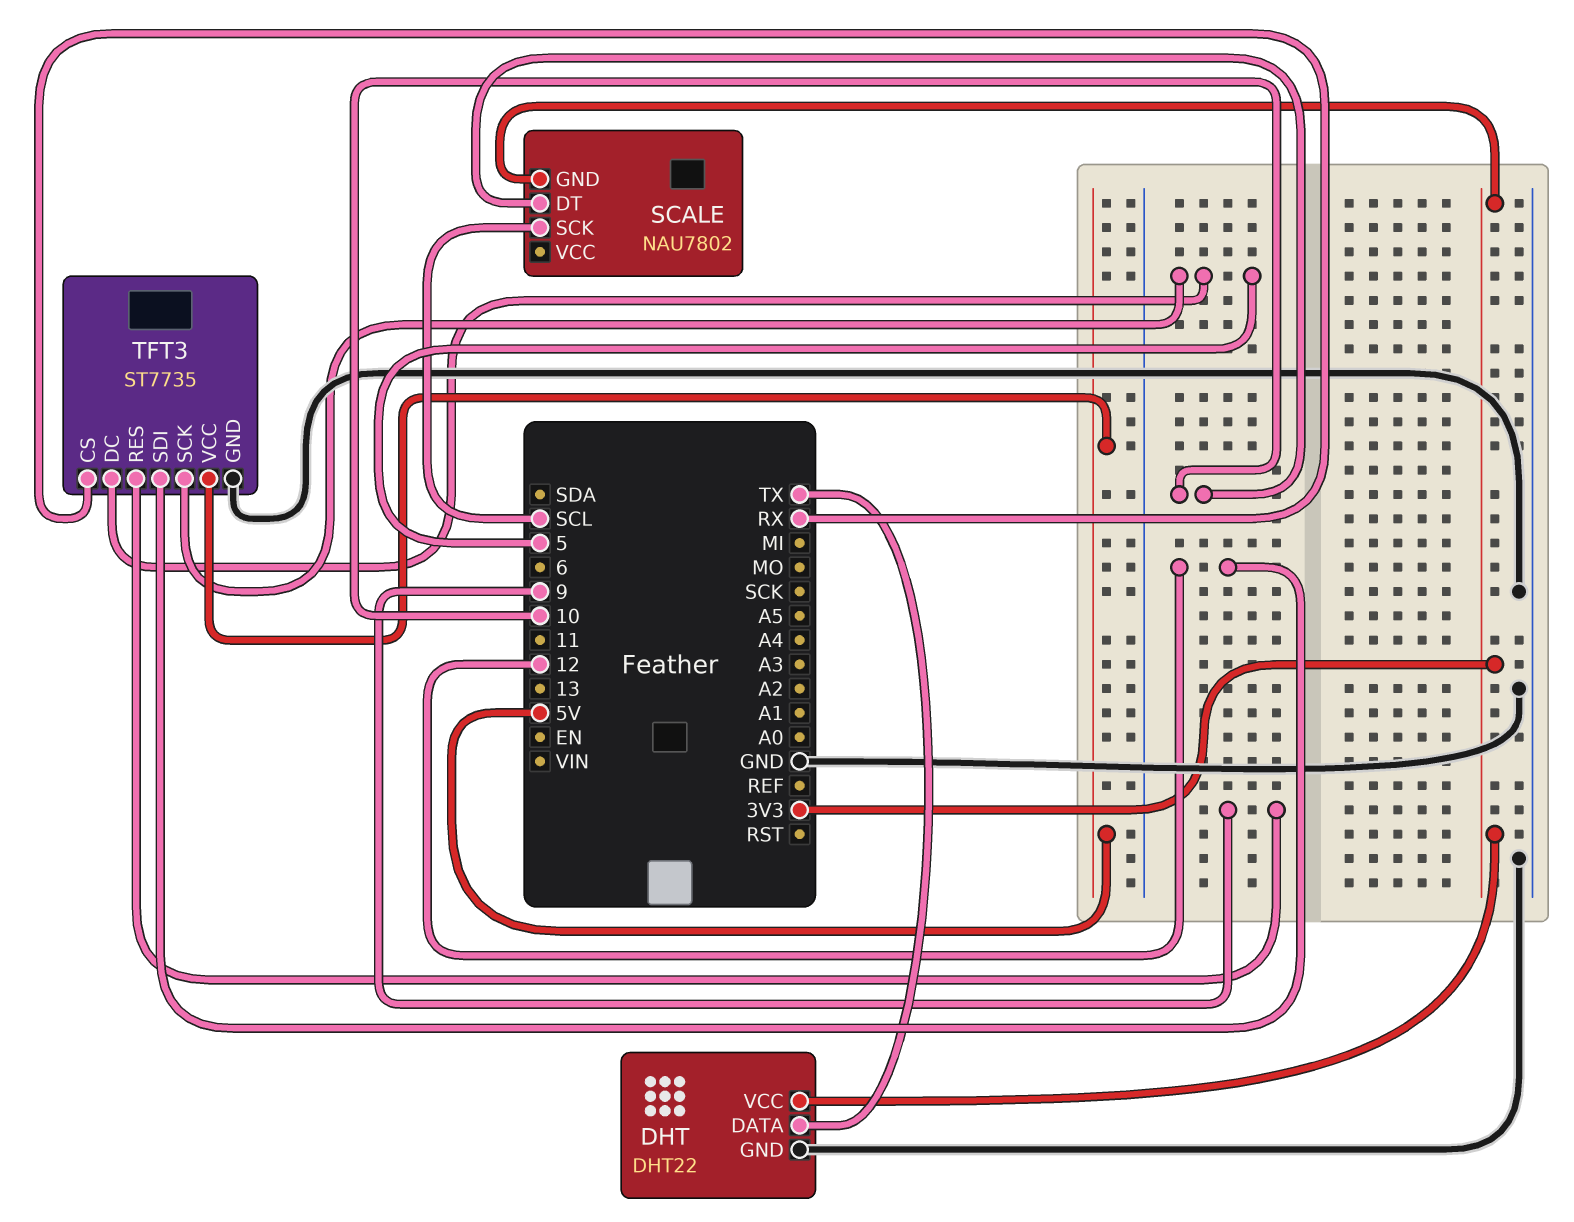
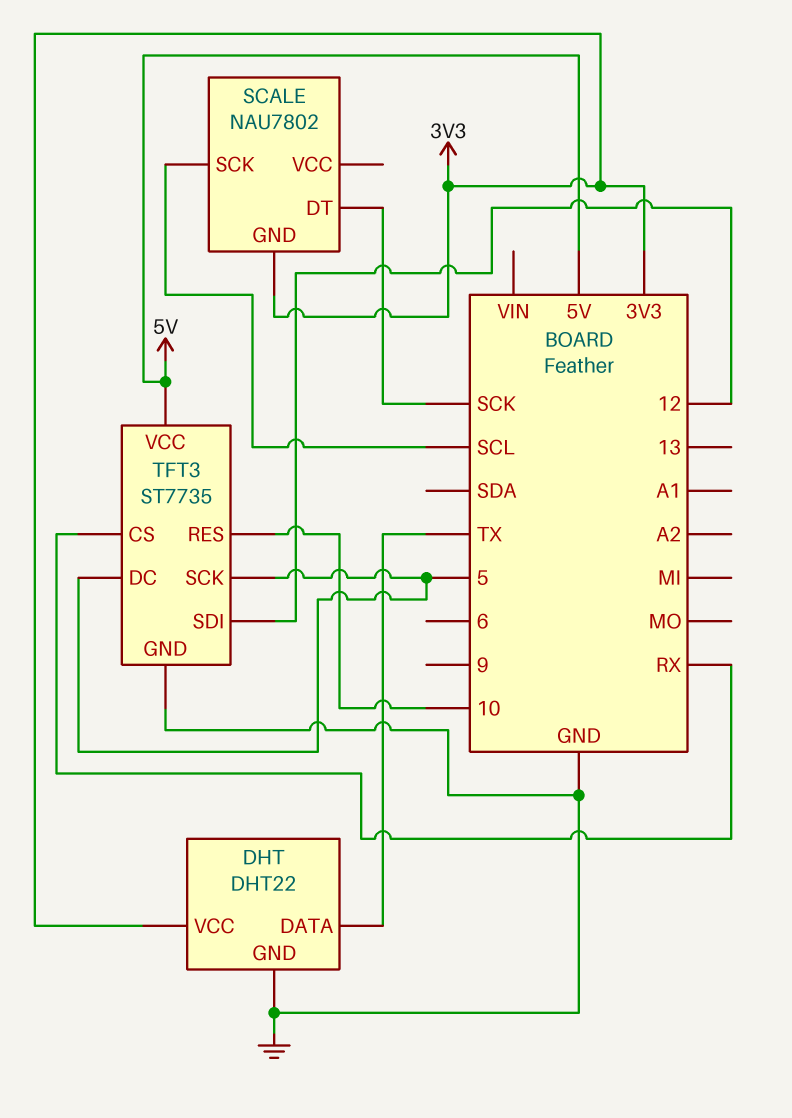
SCALE pin DT: 10 -> SCK
TFT3 pin RES: 9 -> 10

